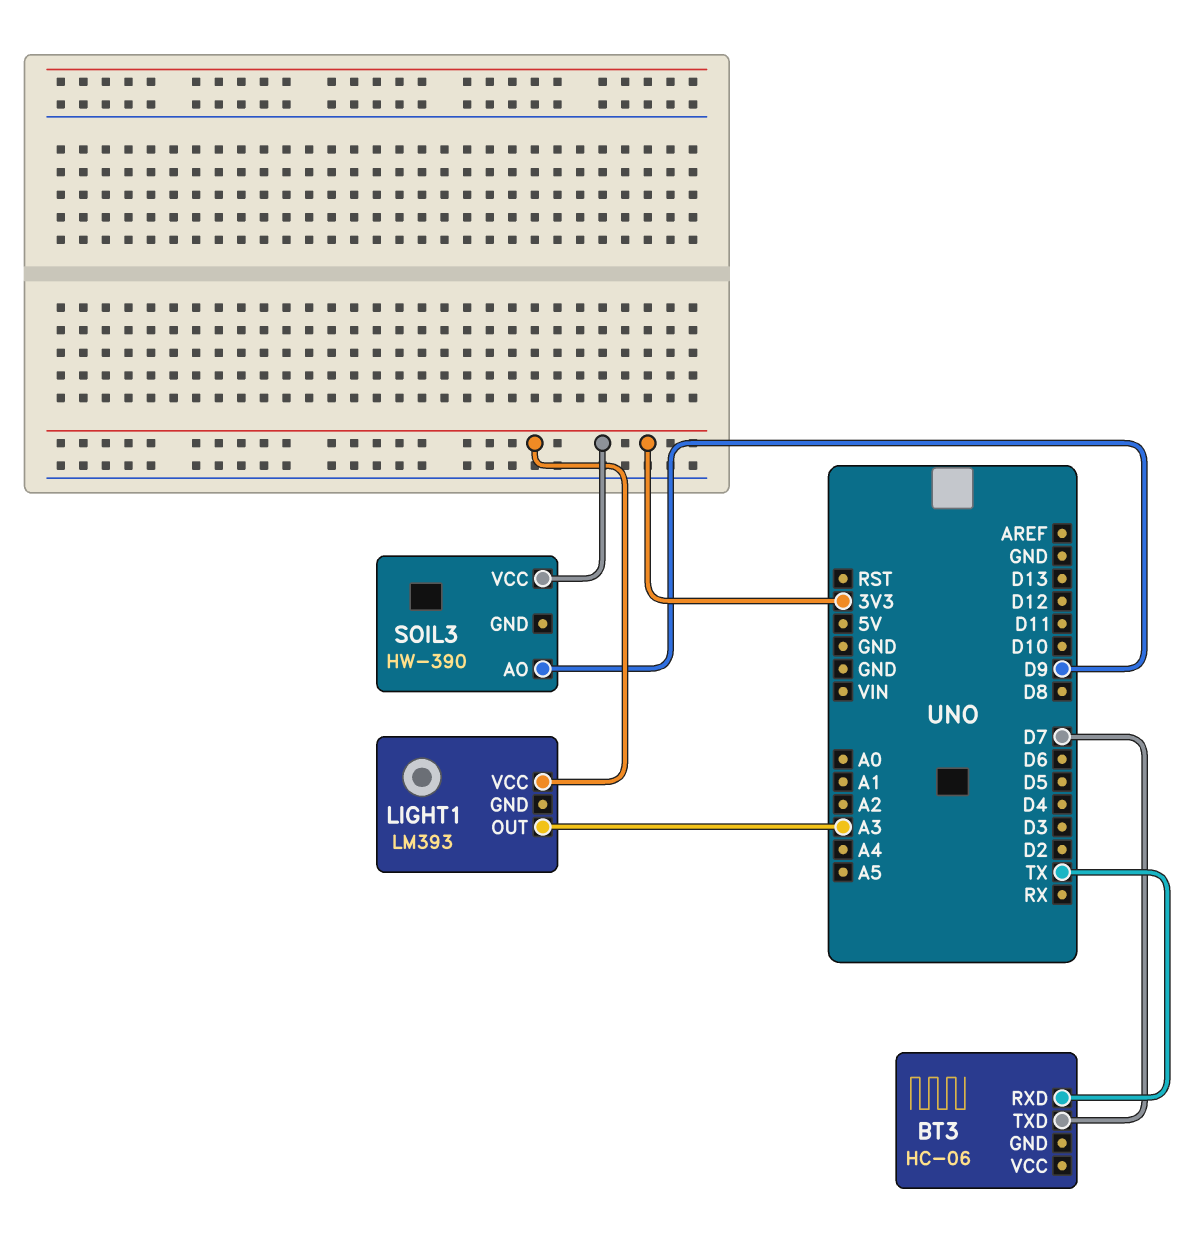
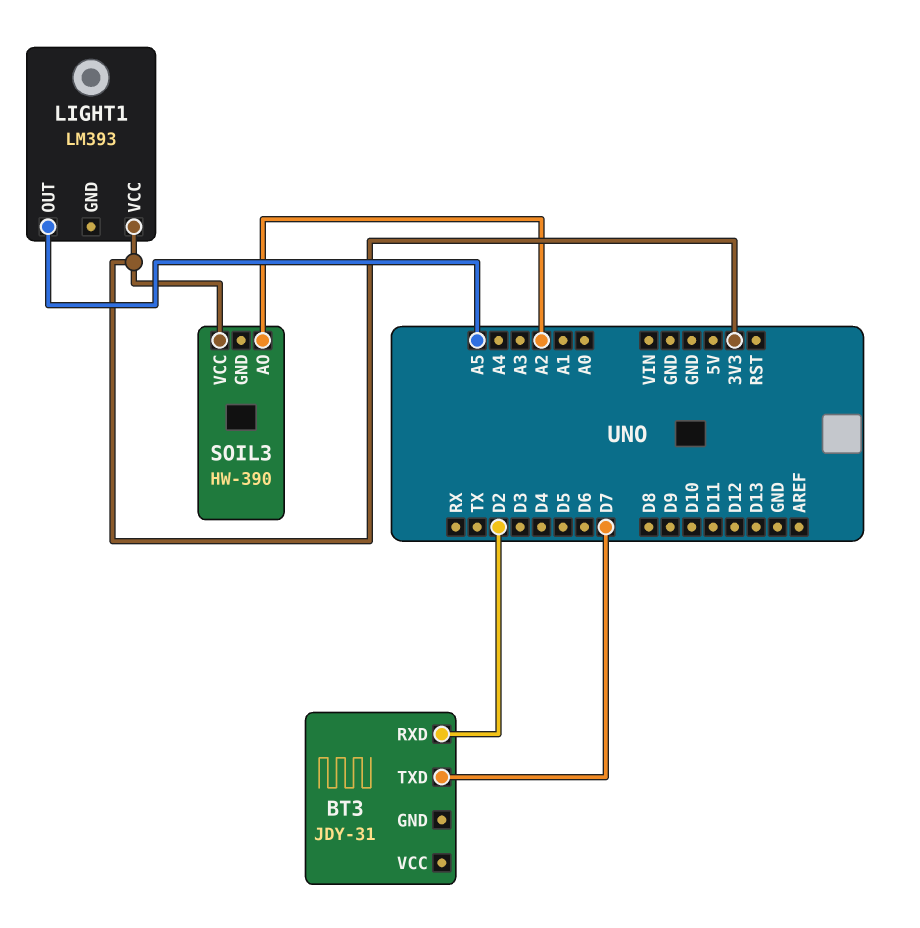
BT3: HC-06 -> JDY-31
BT3 pin RXD: TX -> D2
LIGHT1 pin OUT: A3 -> A5
SOIL3 pin AO: D9 -> A2

